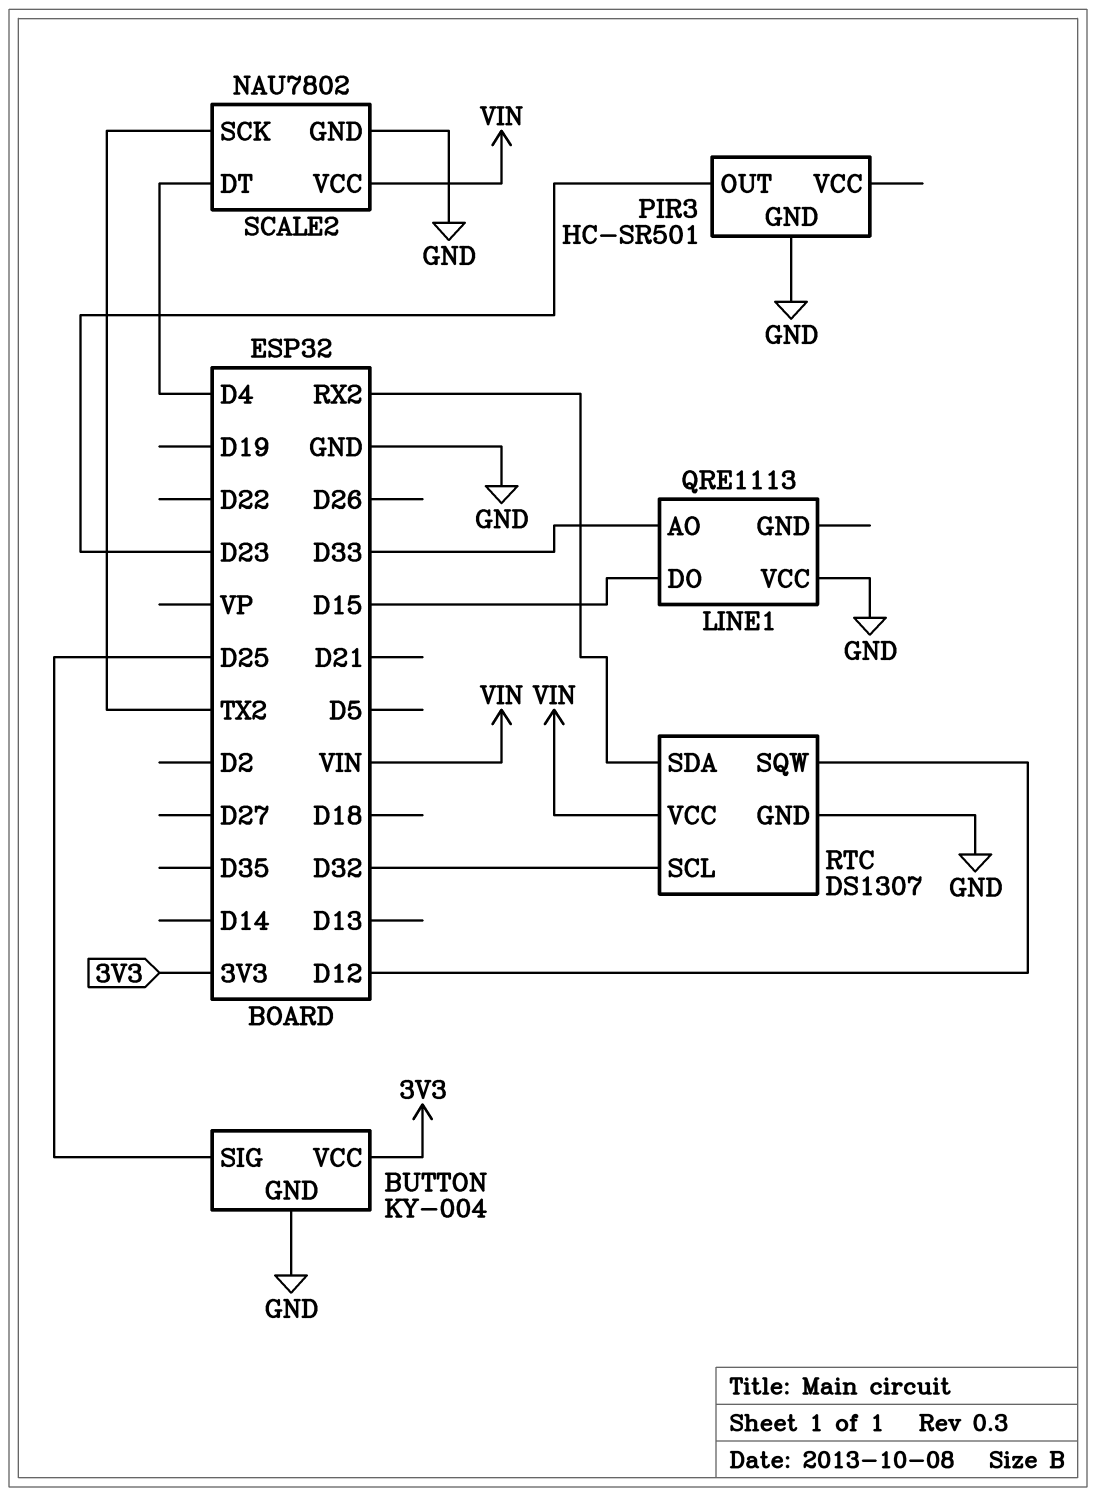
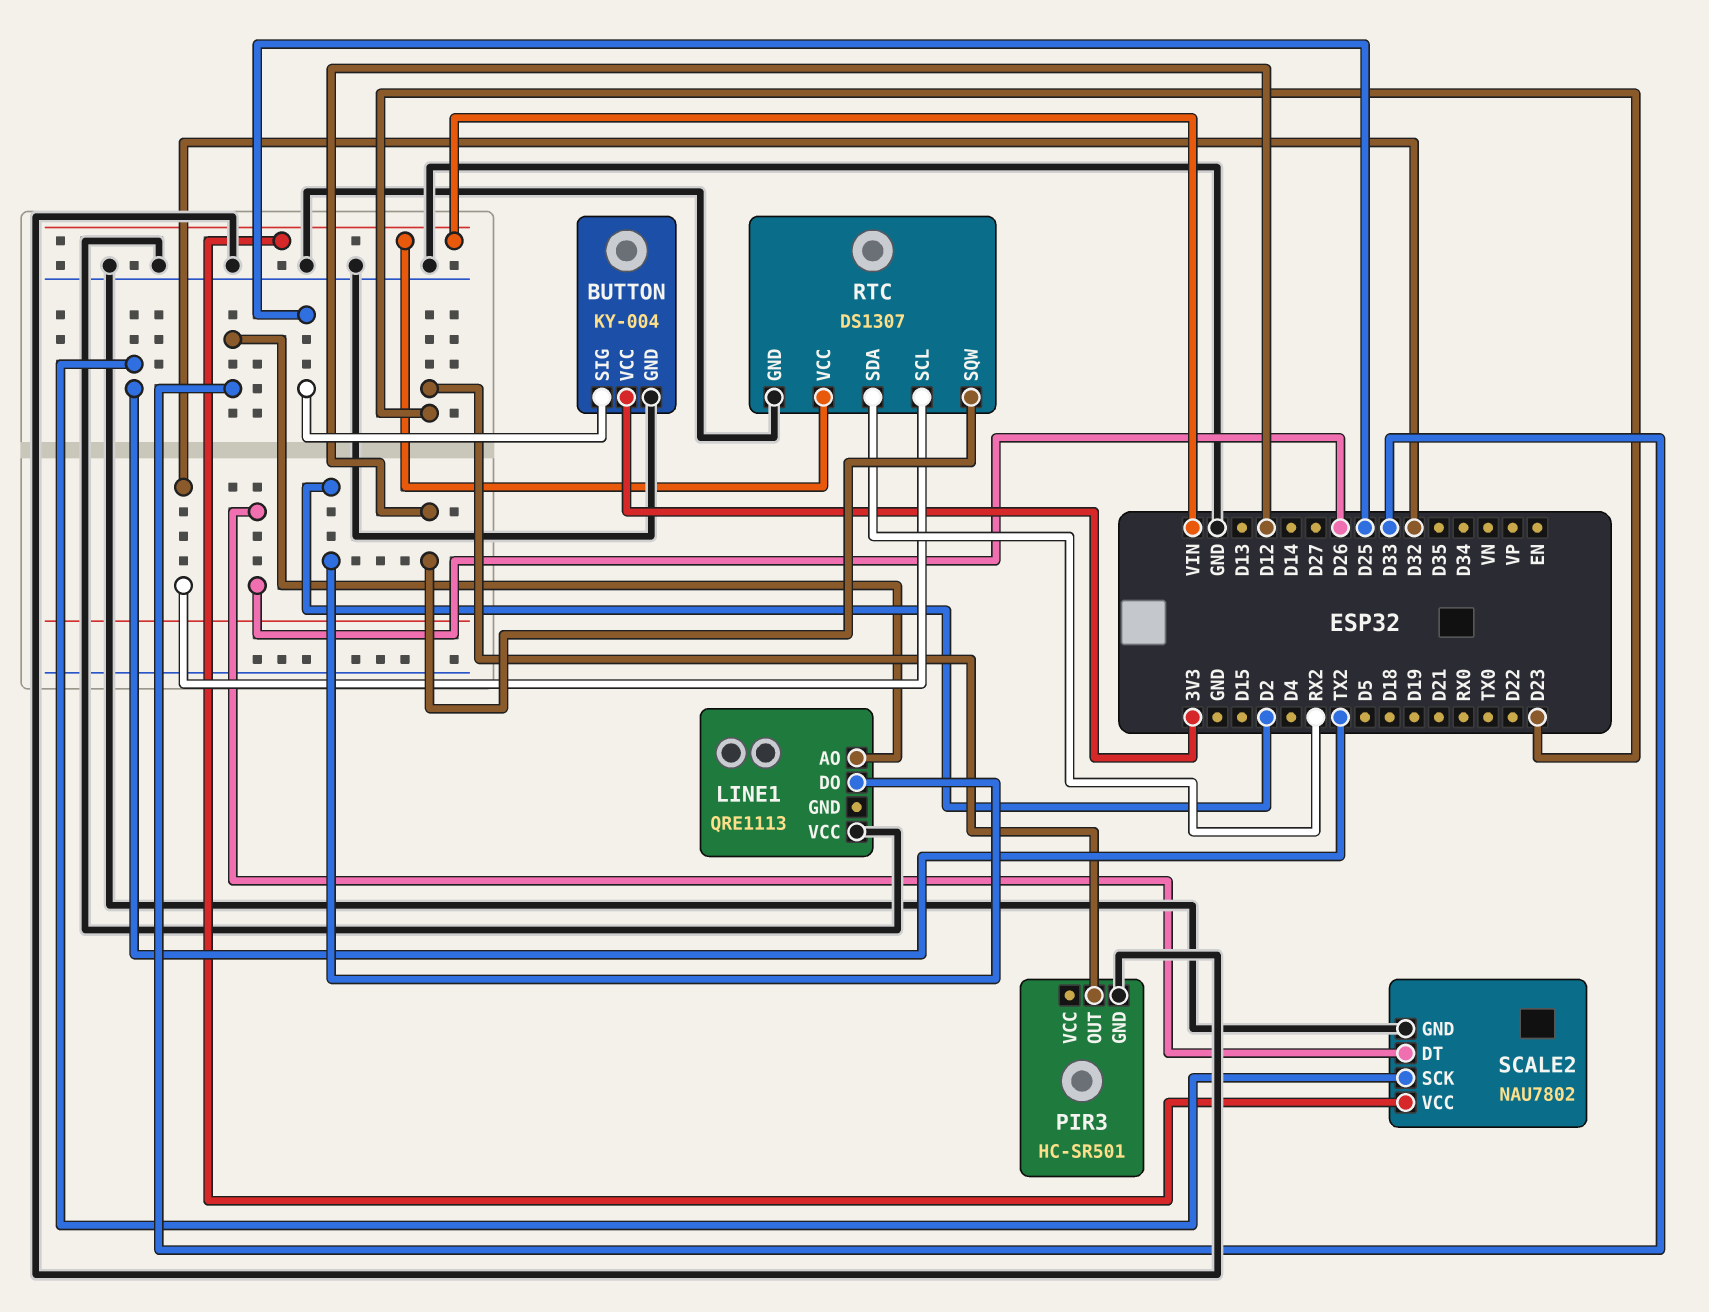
LINE1 pin DO: D15 -> D2
SCALE2 pin DT: D4 -> D26

